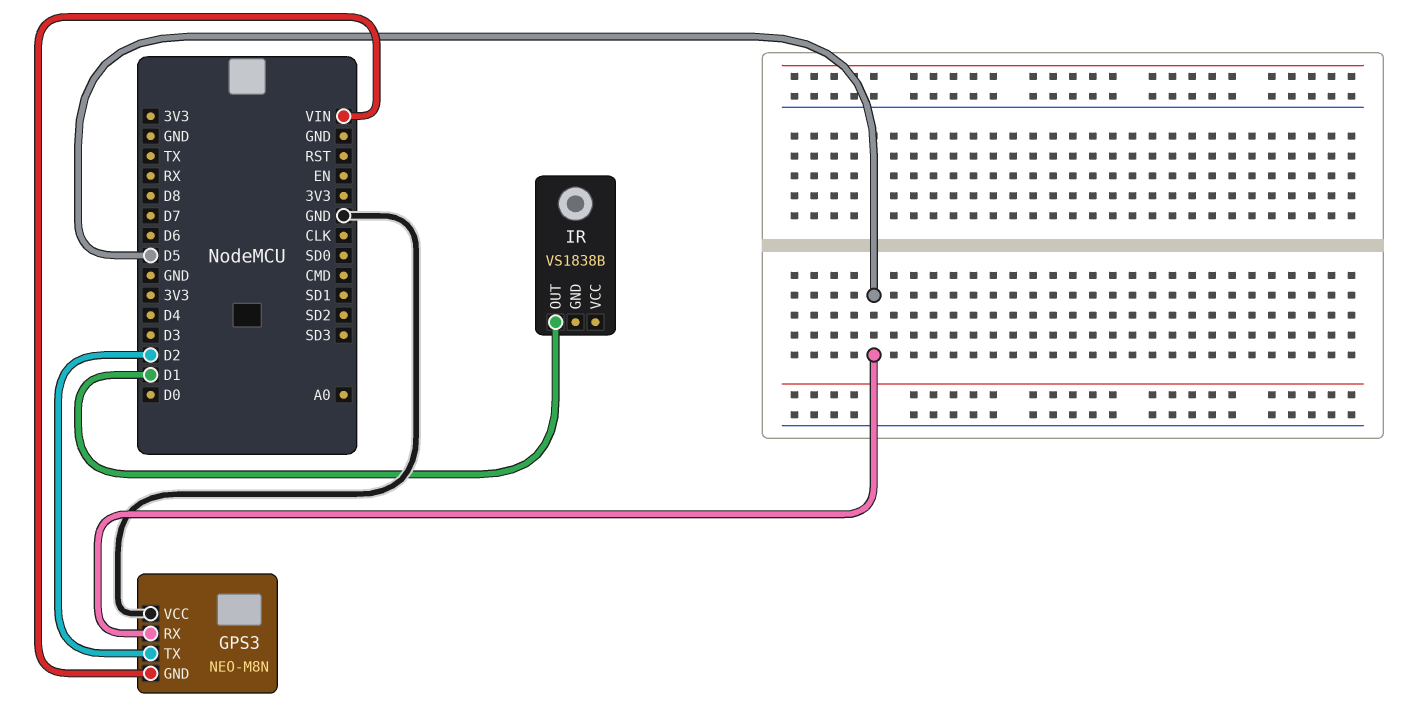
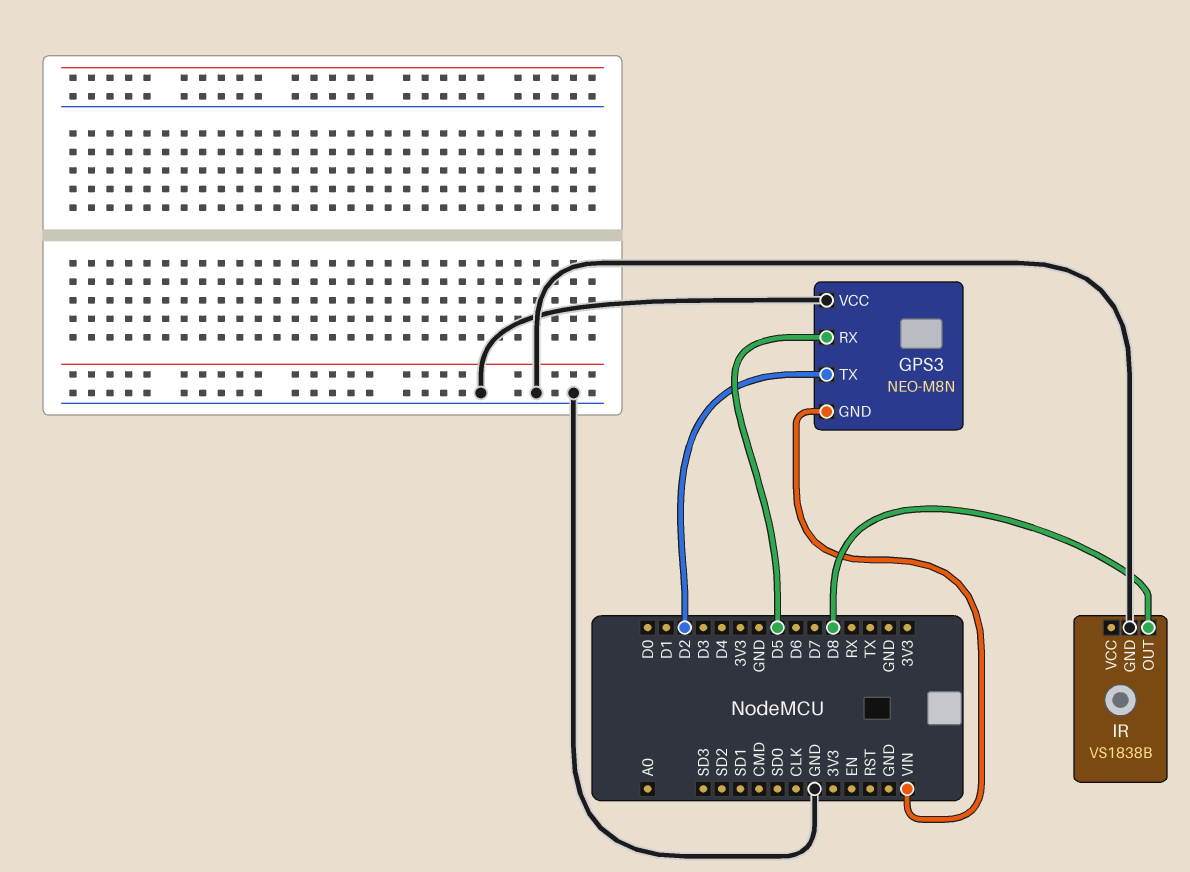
IR pin GND: none -> GND
IR pin OUT: D1 -> D8

